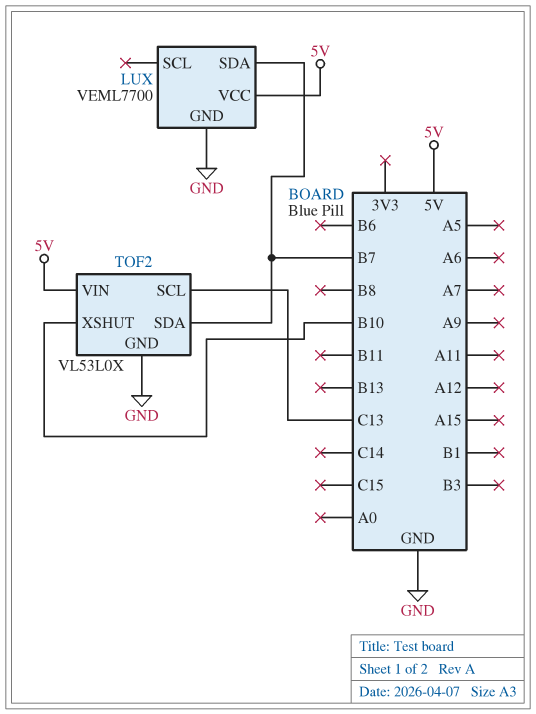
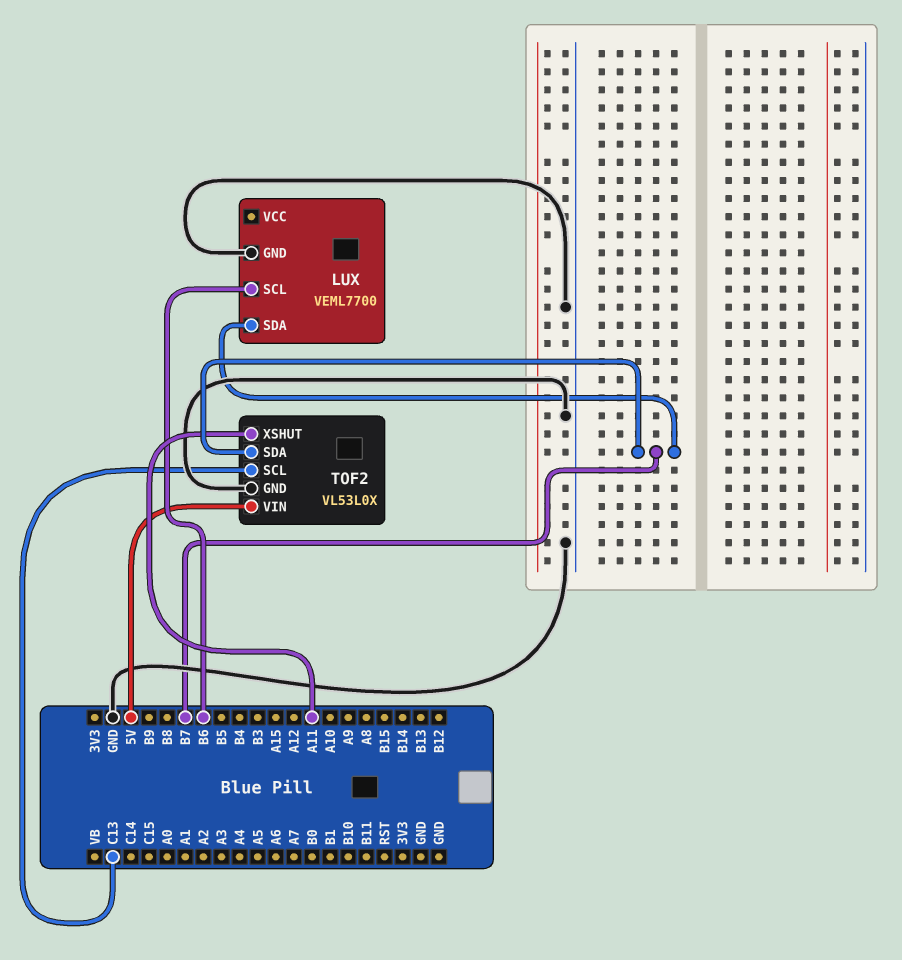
LUX pin SCL: none -> B6
LUX pin VCC: 5V -> none
TOF2 pin XSHUT: B10 -> A11

